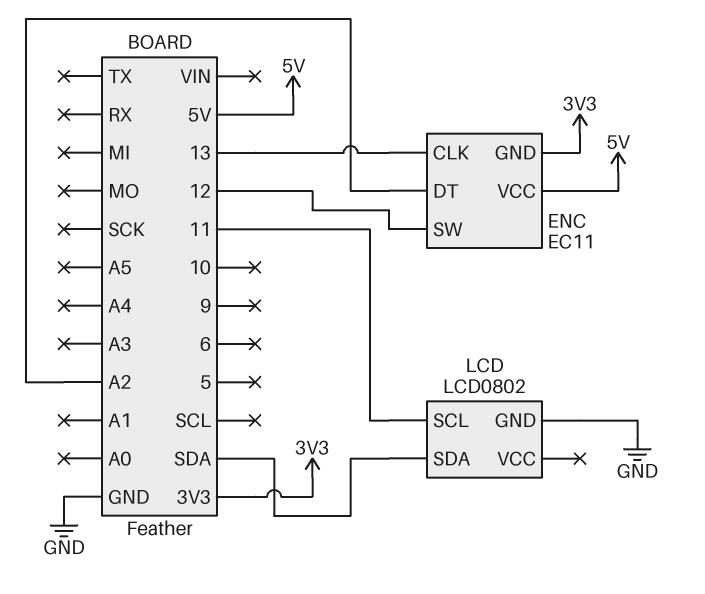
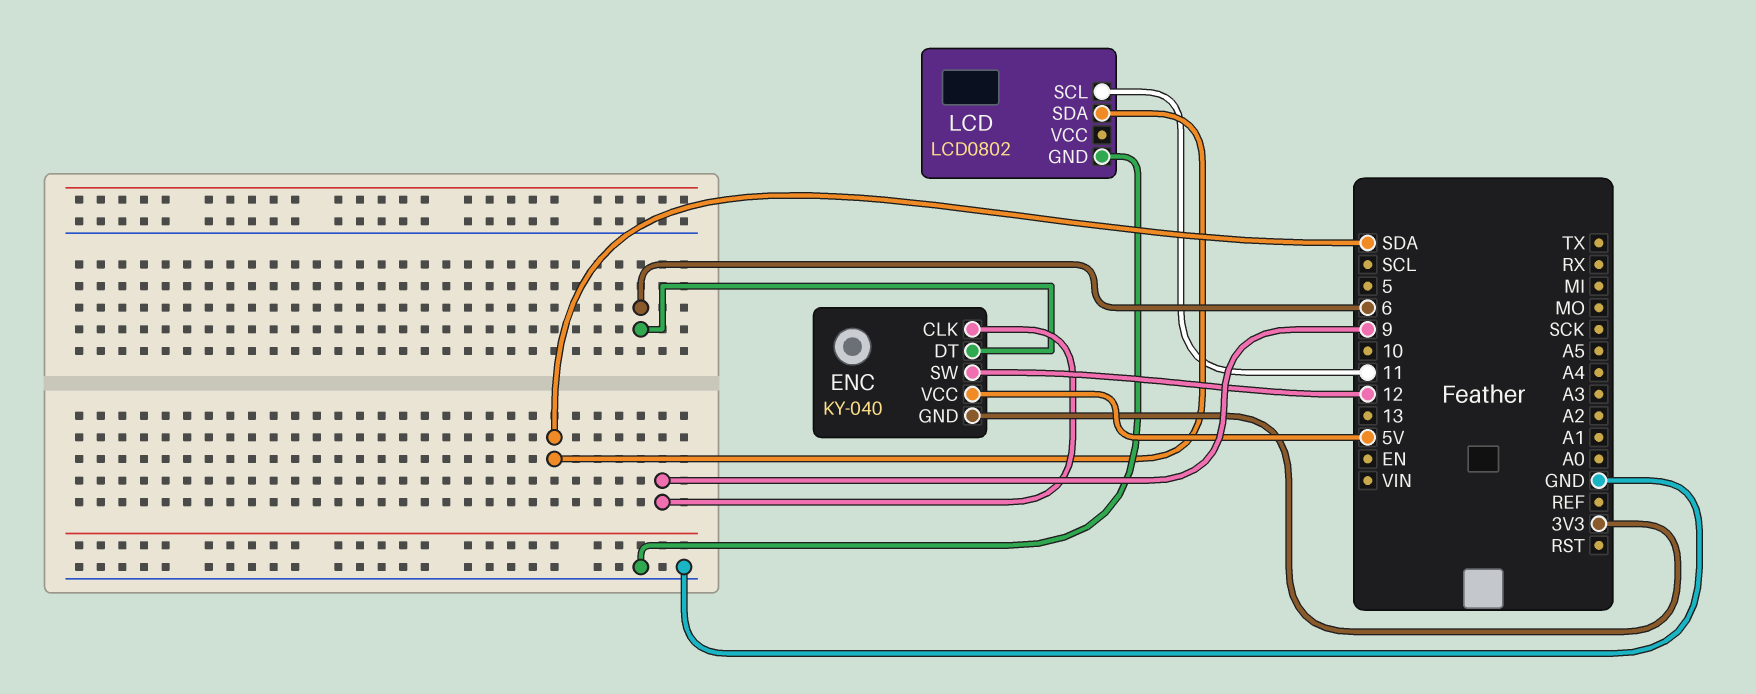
ENC: EC11 -> KY-040
ENC pin CLK: 13 -> 9
ENC pin DT: A2 -> 6

